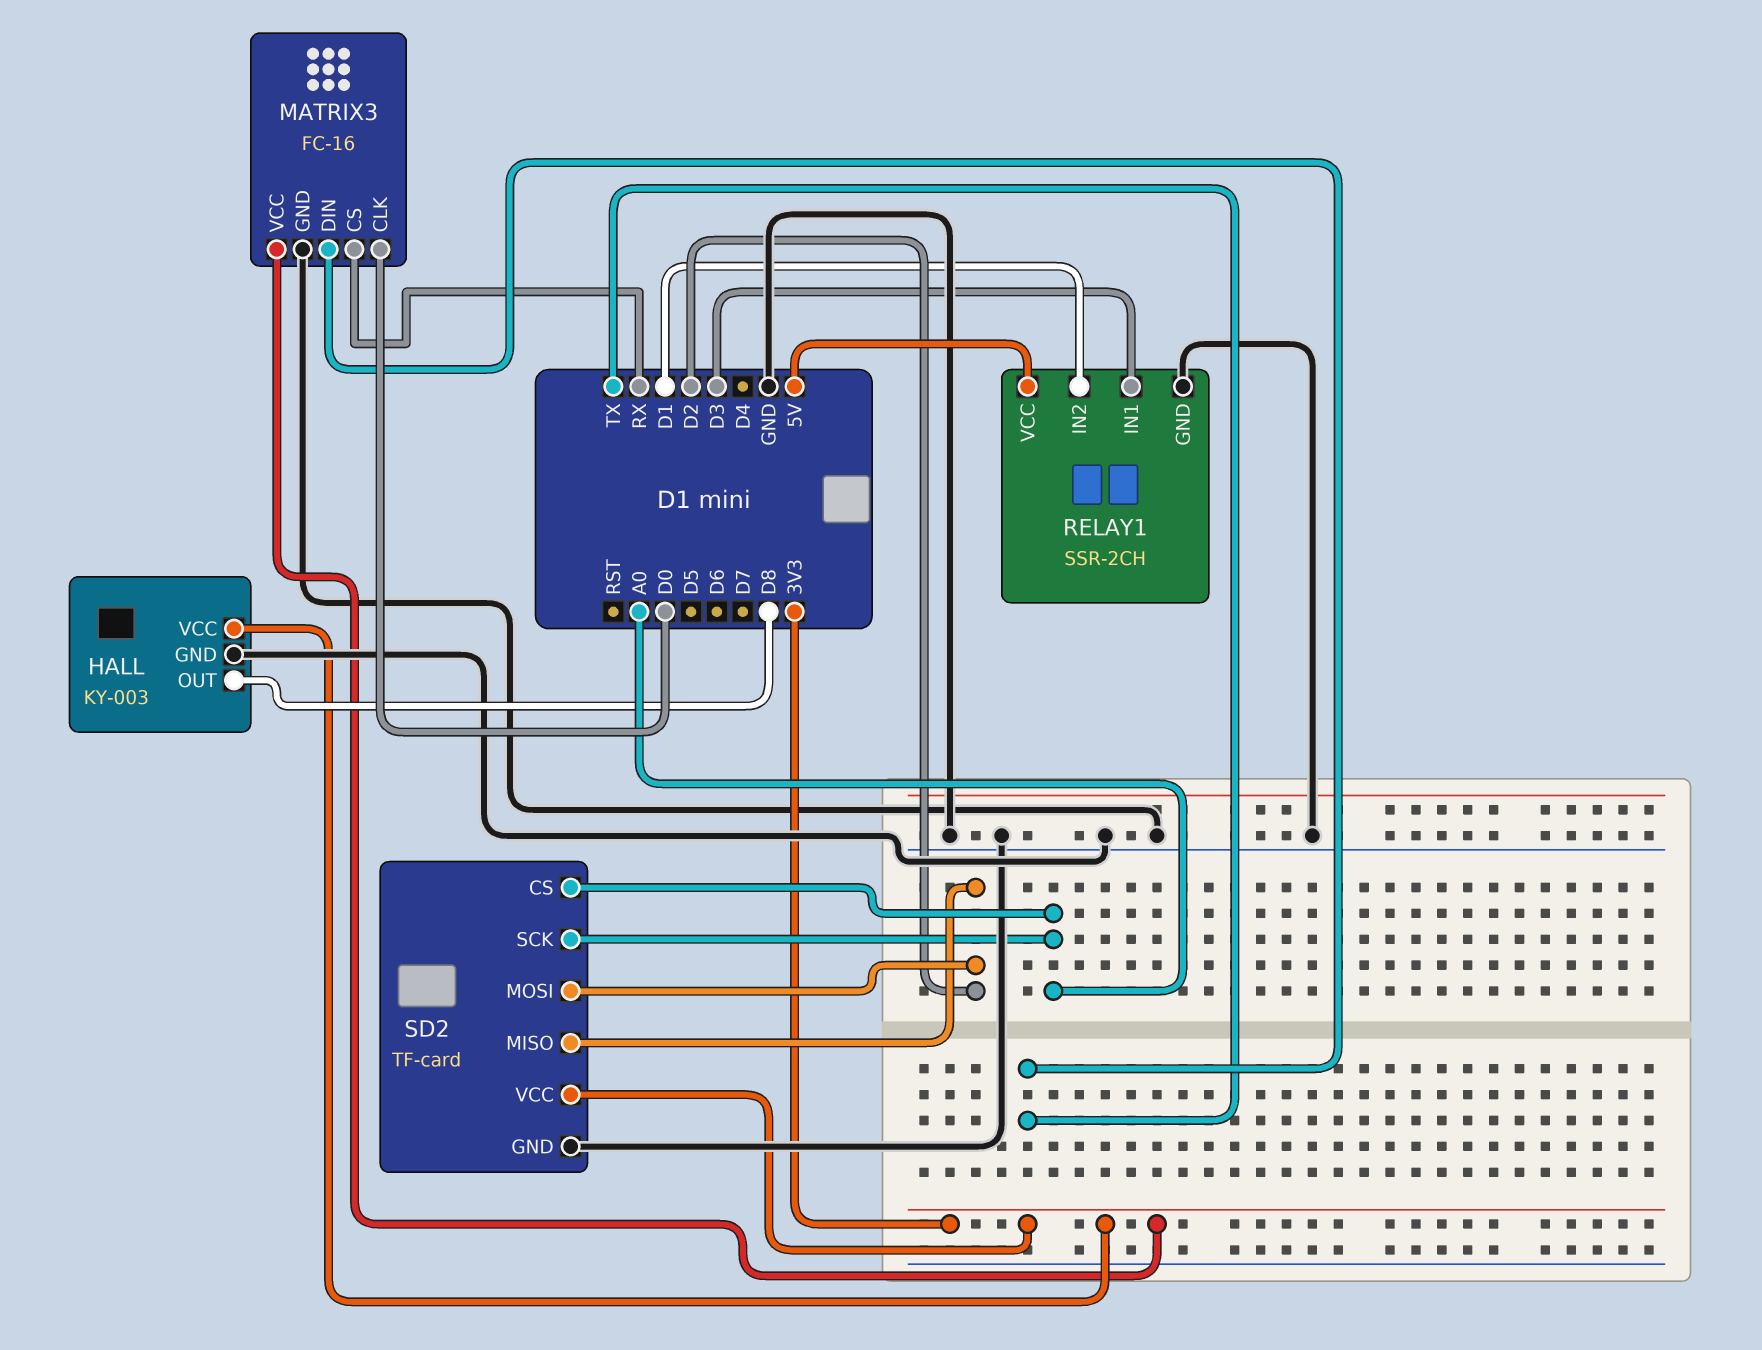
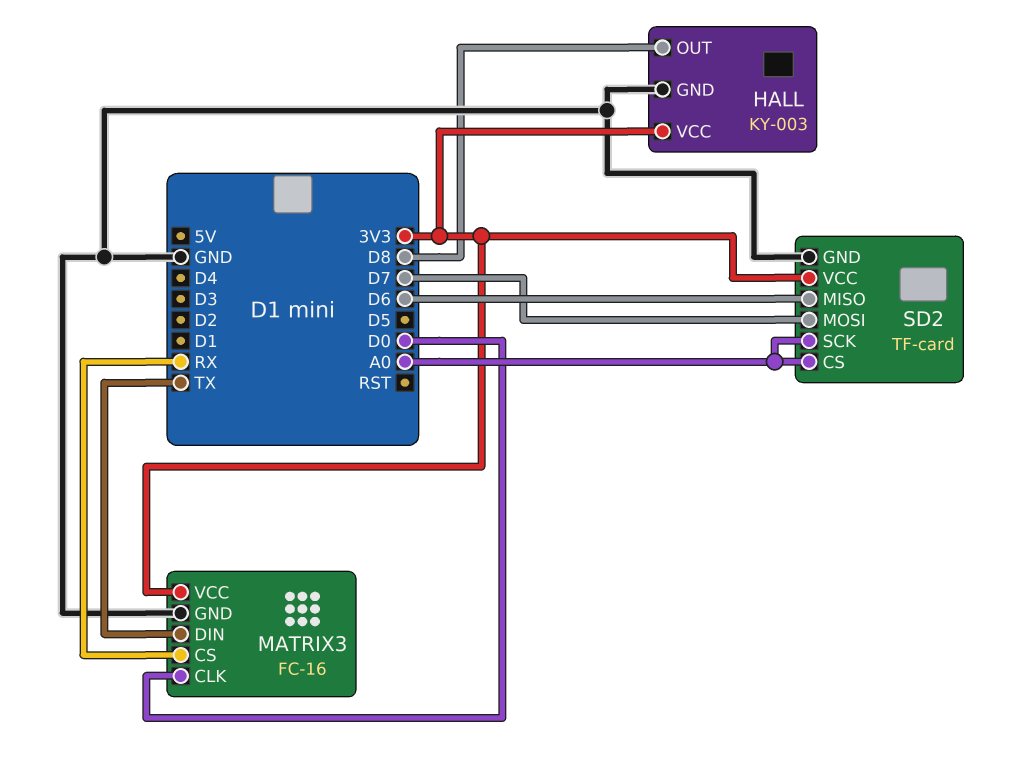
RELAY1: SSR-2CH -> none
RELAY1 pin GND: GND -> none
RELAY1 pin IN1: D3 -> none
RELAY1 pin IN2: D1 -> none
RELAY1 pin VCC: 5V -> none
SD2 pin MISO: D2 -> D6
SD2 pin MOSI: D2 -> D7

